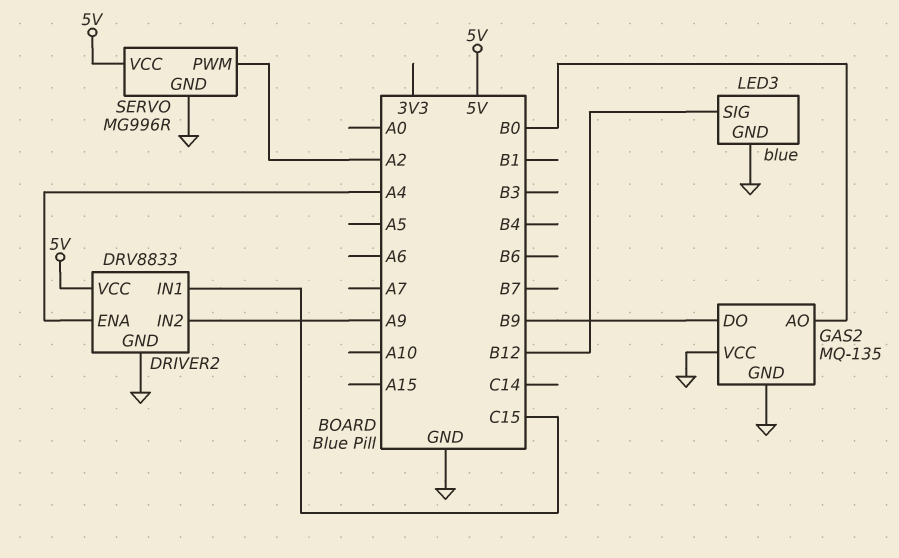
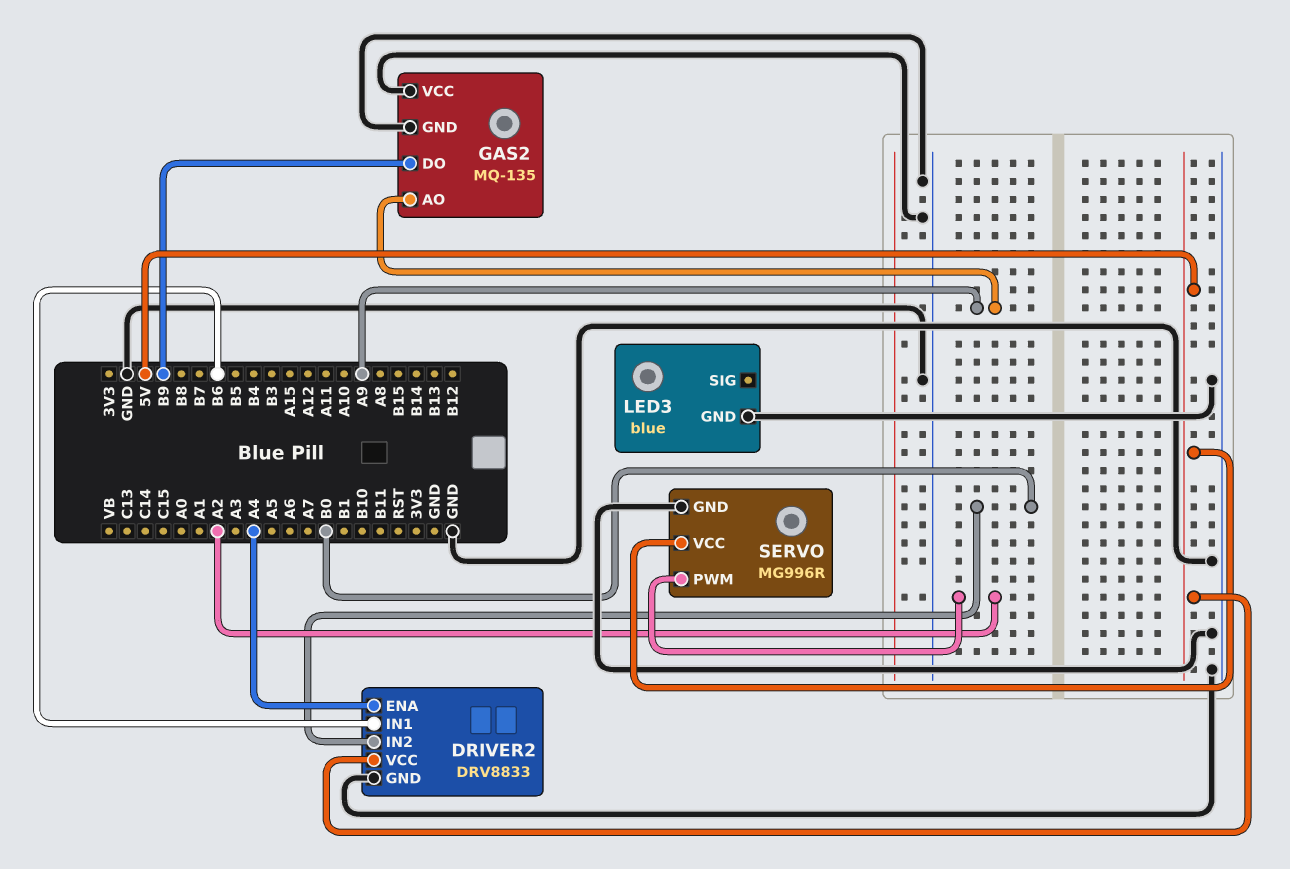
DRIVER2 pin IN1: C15 -> B6
DRIVER2 pin IN2: A9 -> B0
GAS2 pin AO: B0 -> A9
LED3 pin SIG: B12 -> none

